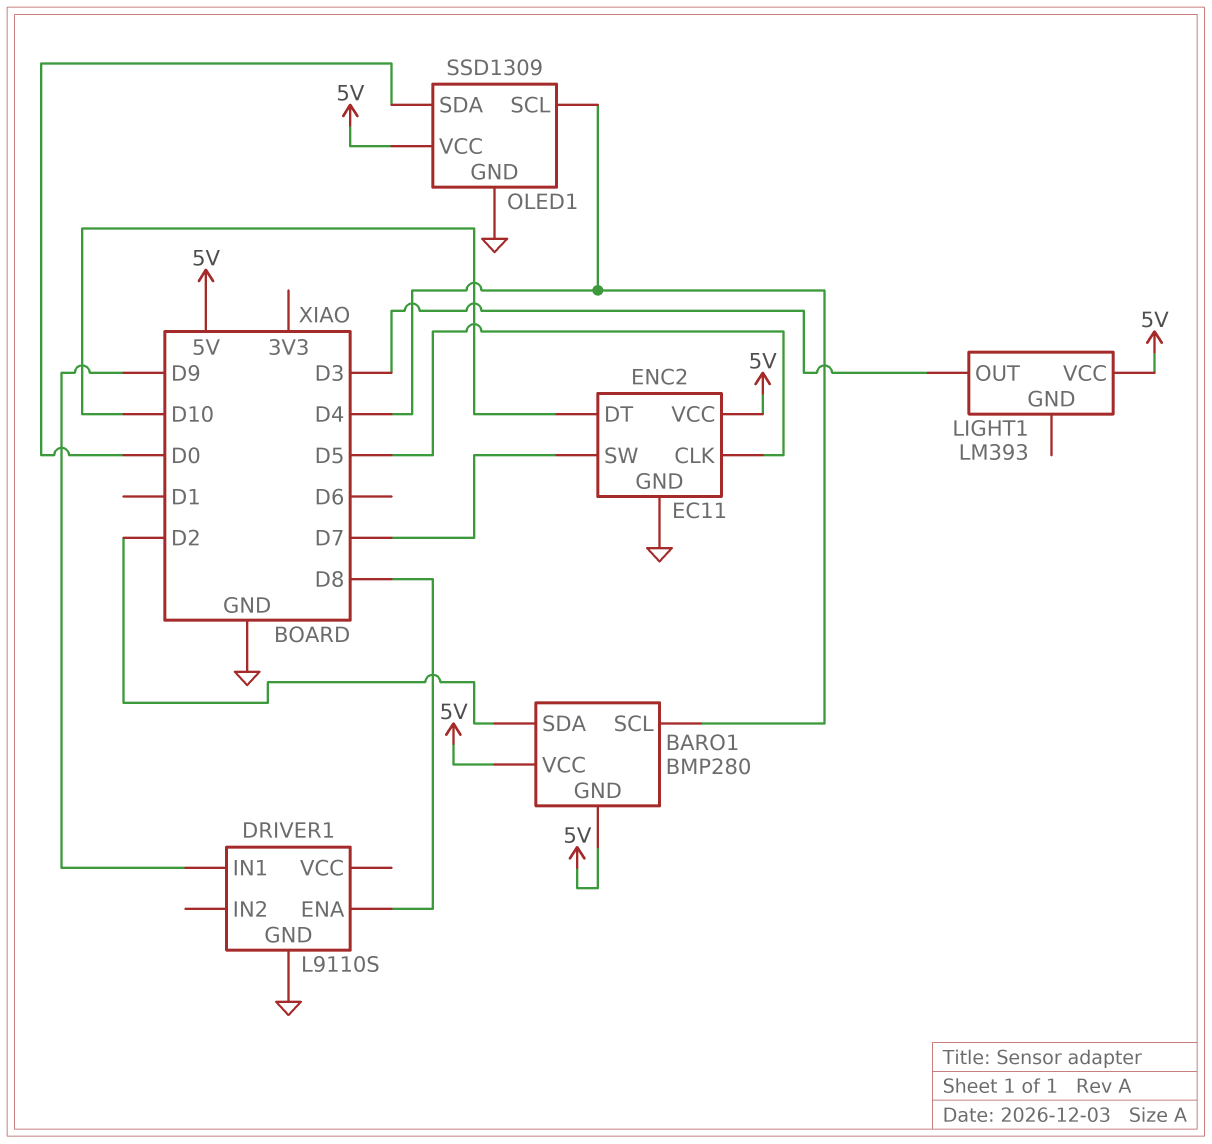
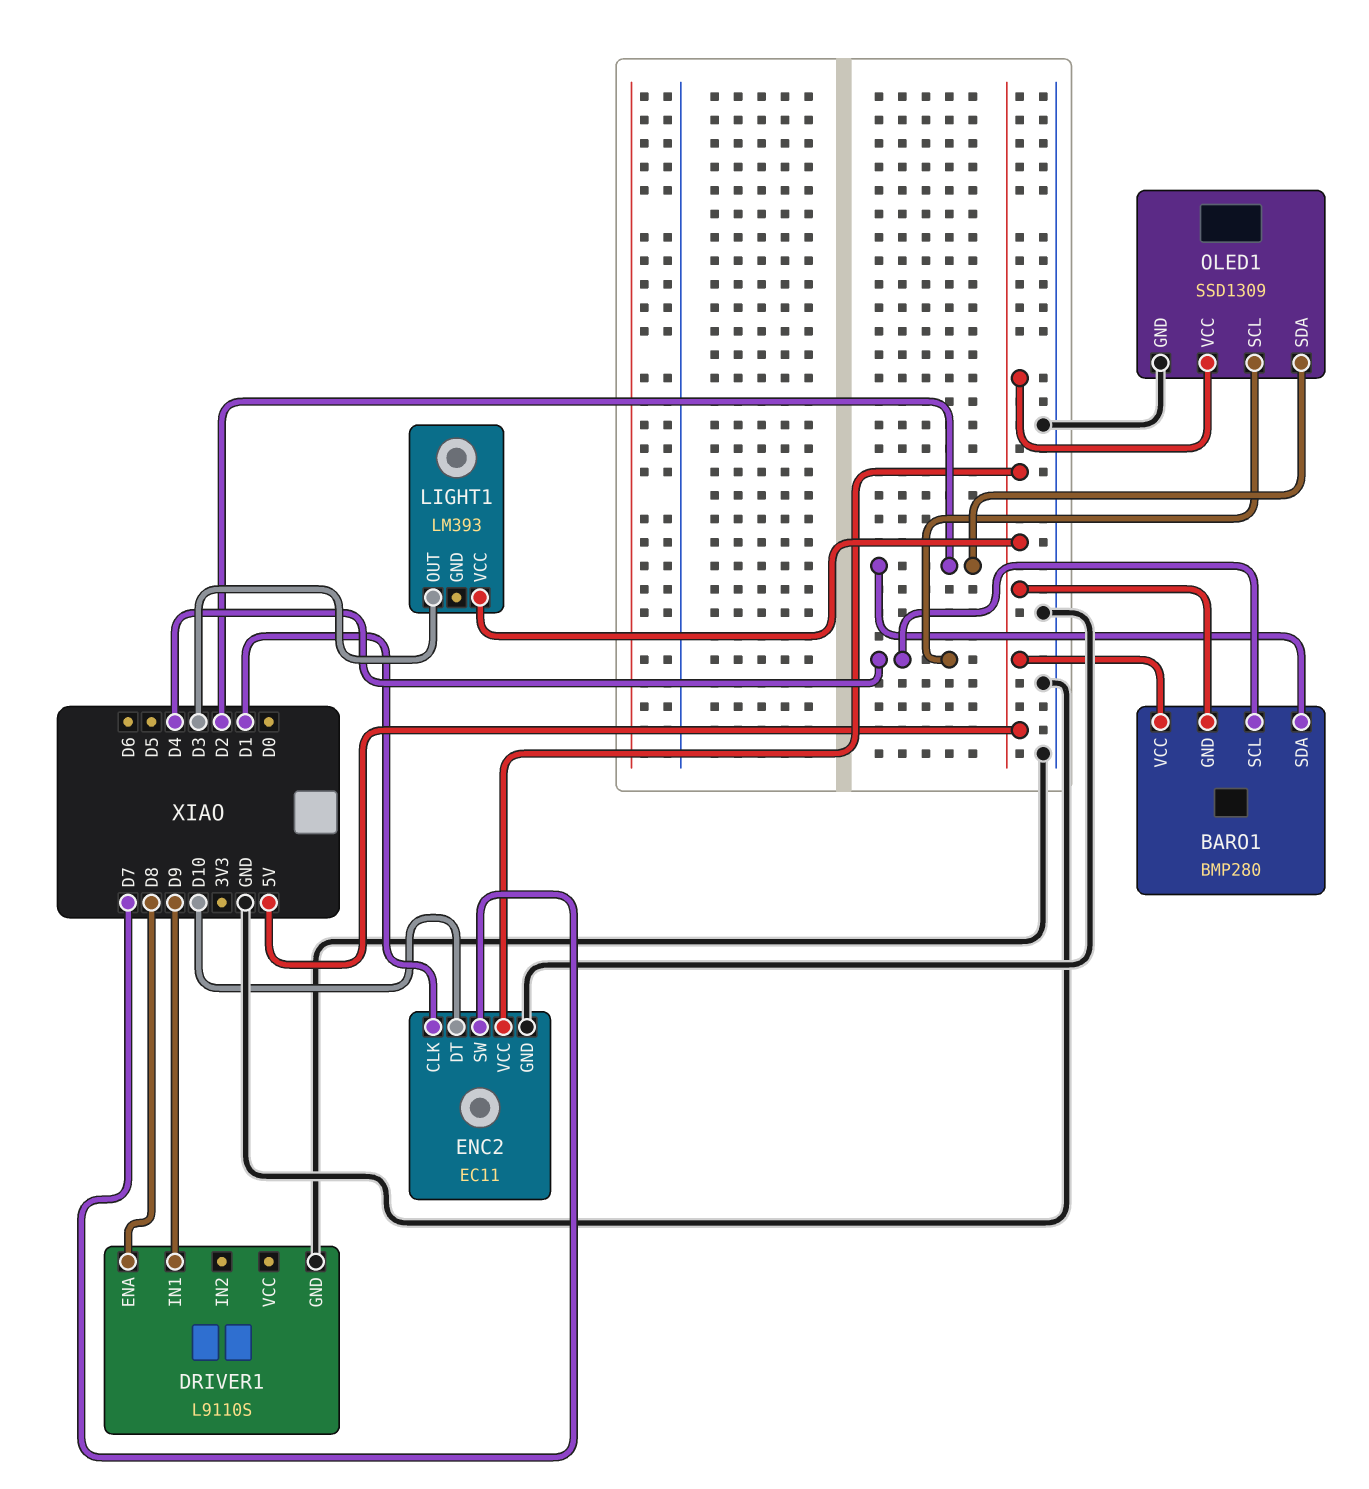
ENC2 pin CLK: D5 -> D1
OLED1 pin SDA: D0 -> D2

